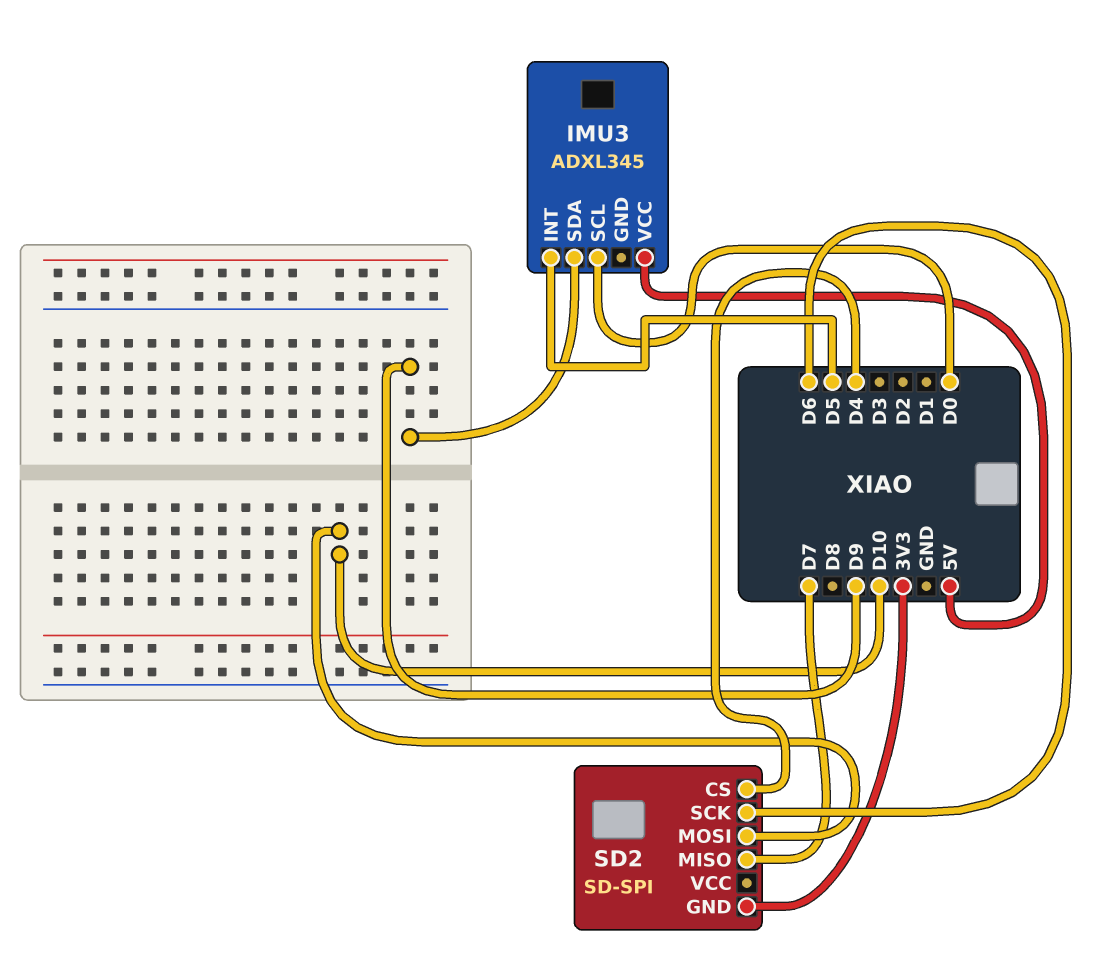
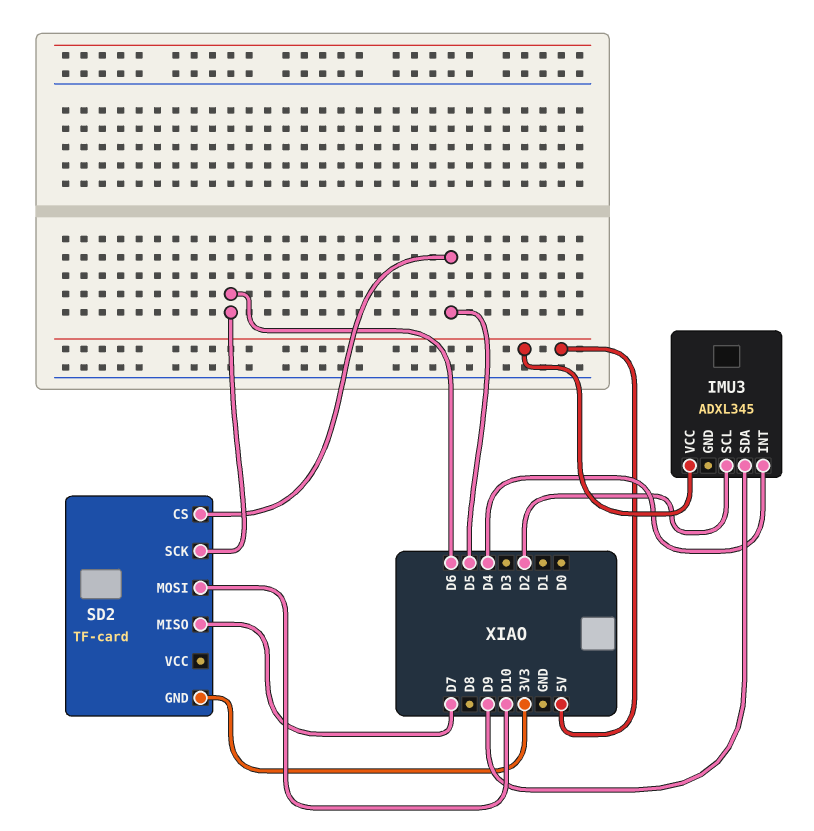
IMU3 pin INT: D5 -> D4
IMU3 pin SCL: D0 -> D2
SD2: SD-SPI -> TF-card
SD2 pin CS: D4 -> D5

